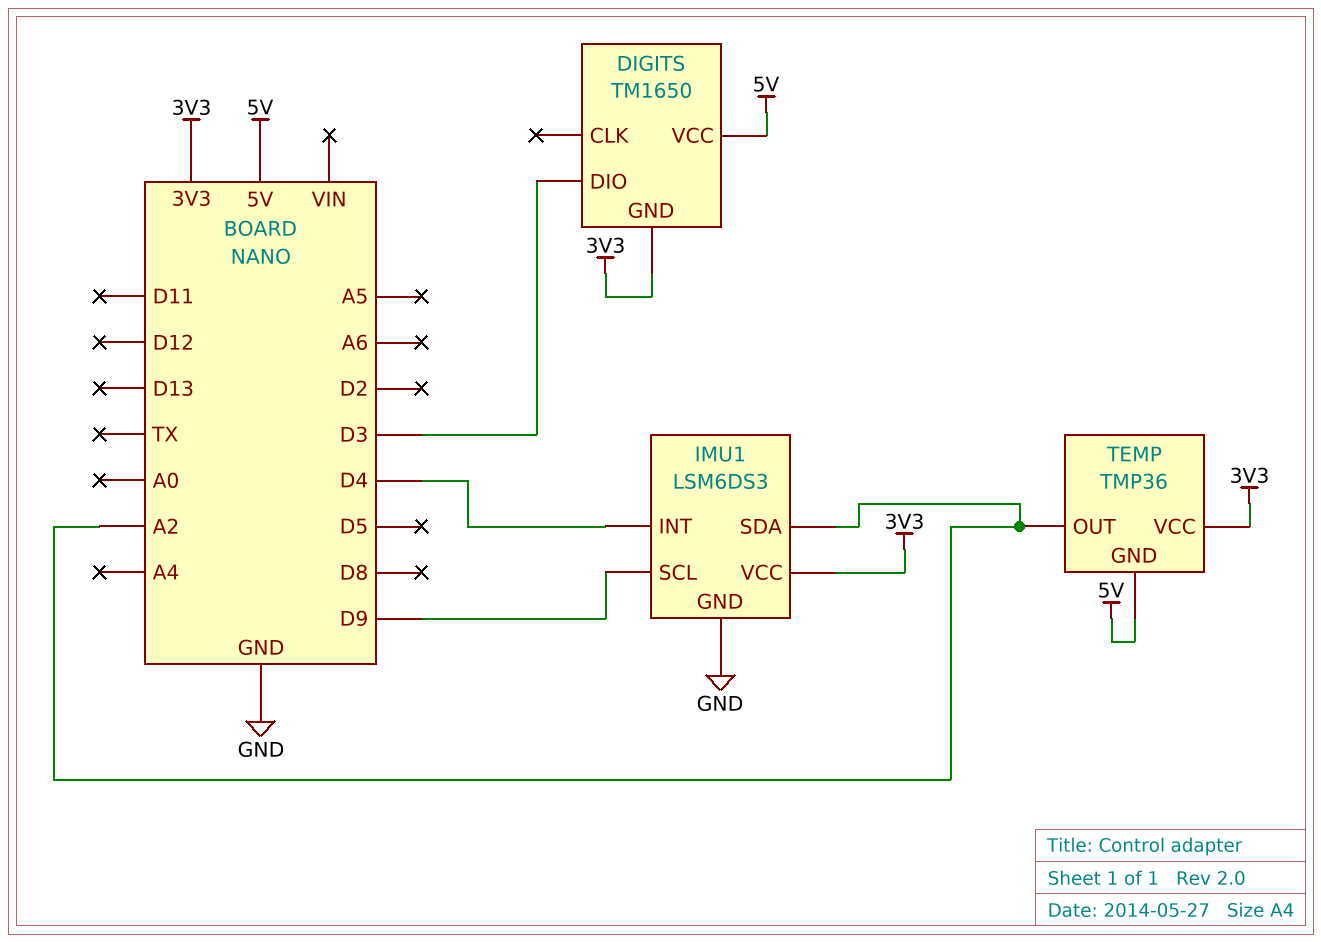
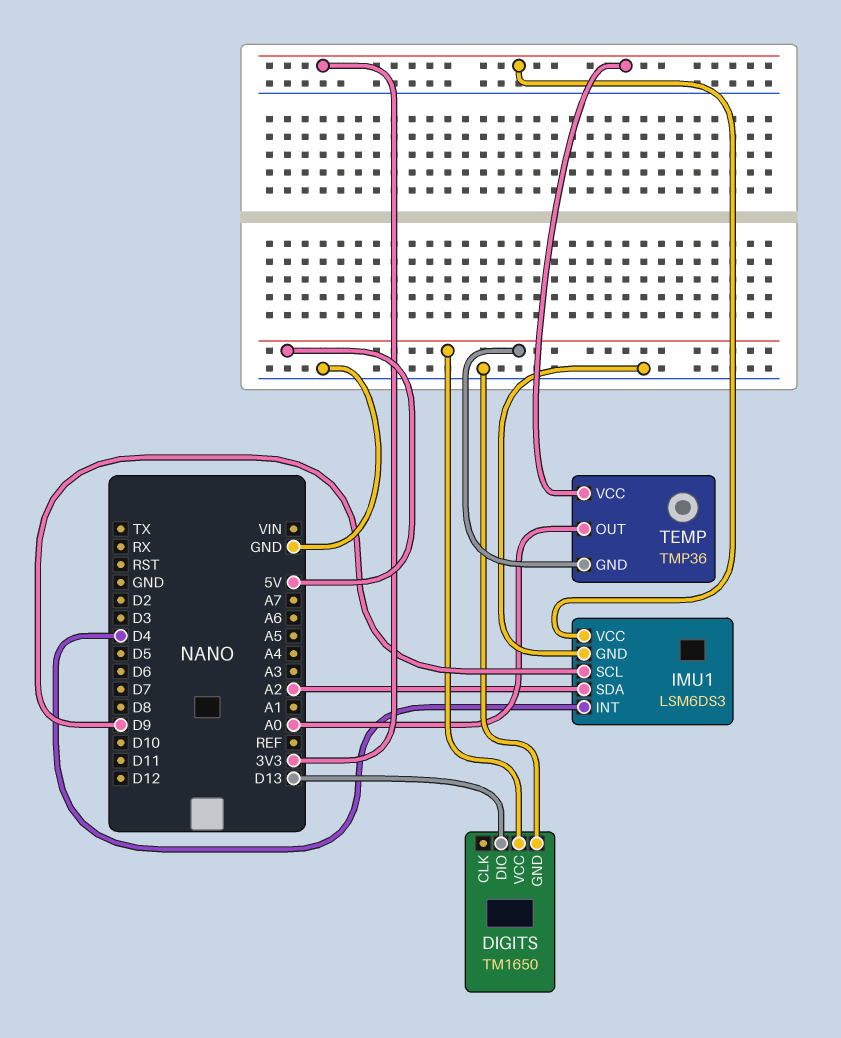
DIGITS pin DIO: D3 -> D13
DIGITS pin GND: 3V3 -> GND
TEMP pin OUT: A2 -> A0

